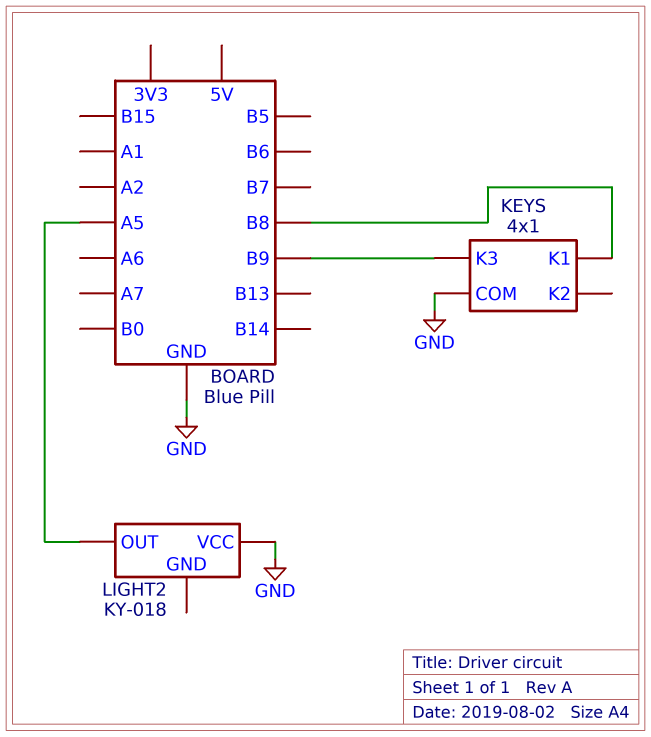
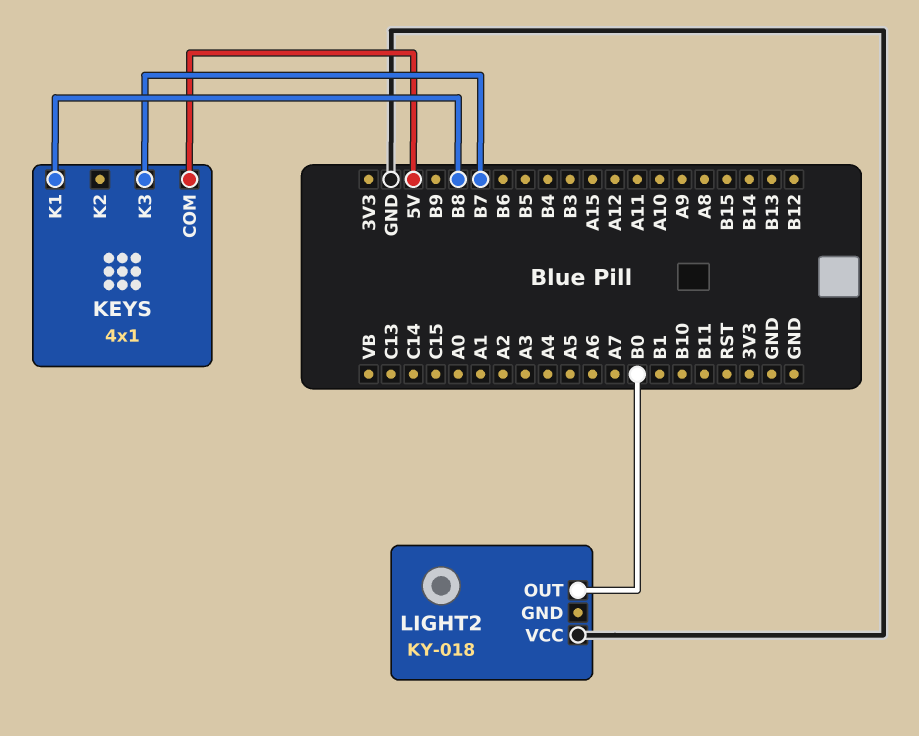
KEYS pin COM: GND -> 5V
KEYS pin K3: B9 -> B7
LIGHT2 pin OUT: A5 -> B0

